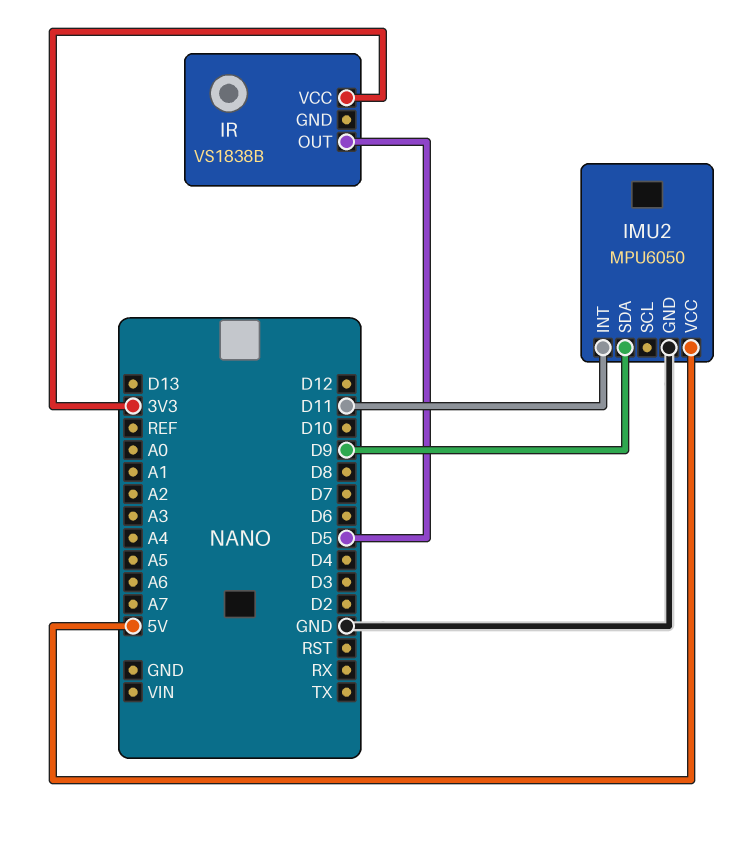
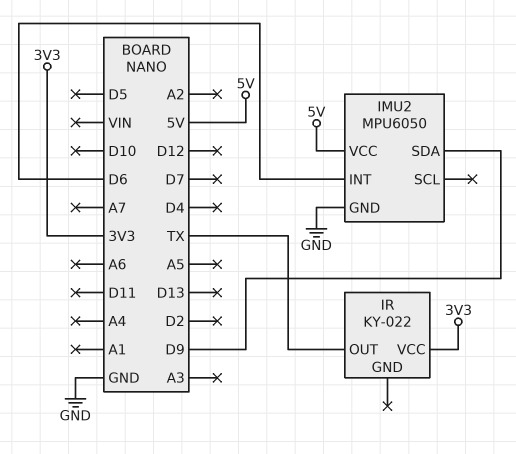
IMU2 pin INT: D11 -> D6
IR: VS1838B -> KY-022
IR pin OUT: D5 -> TX

